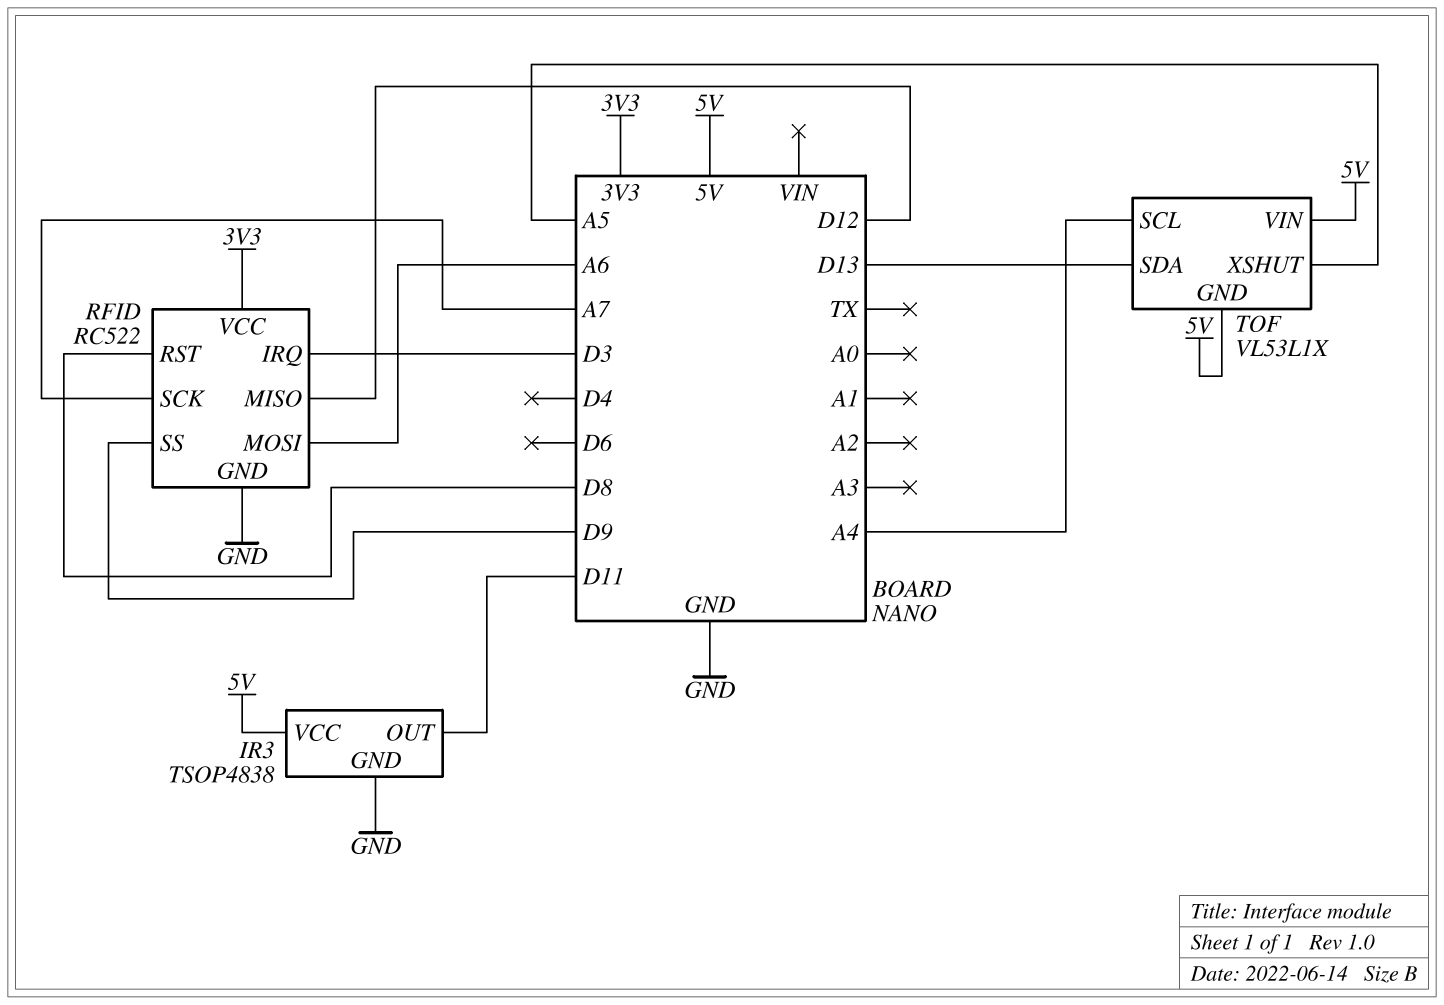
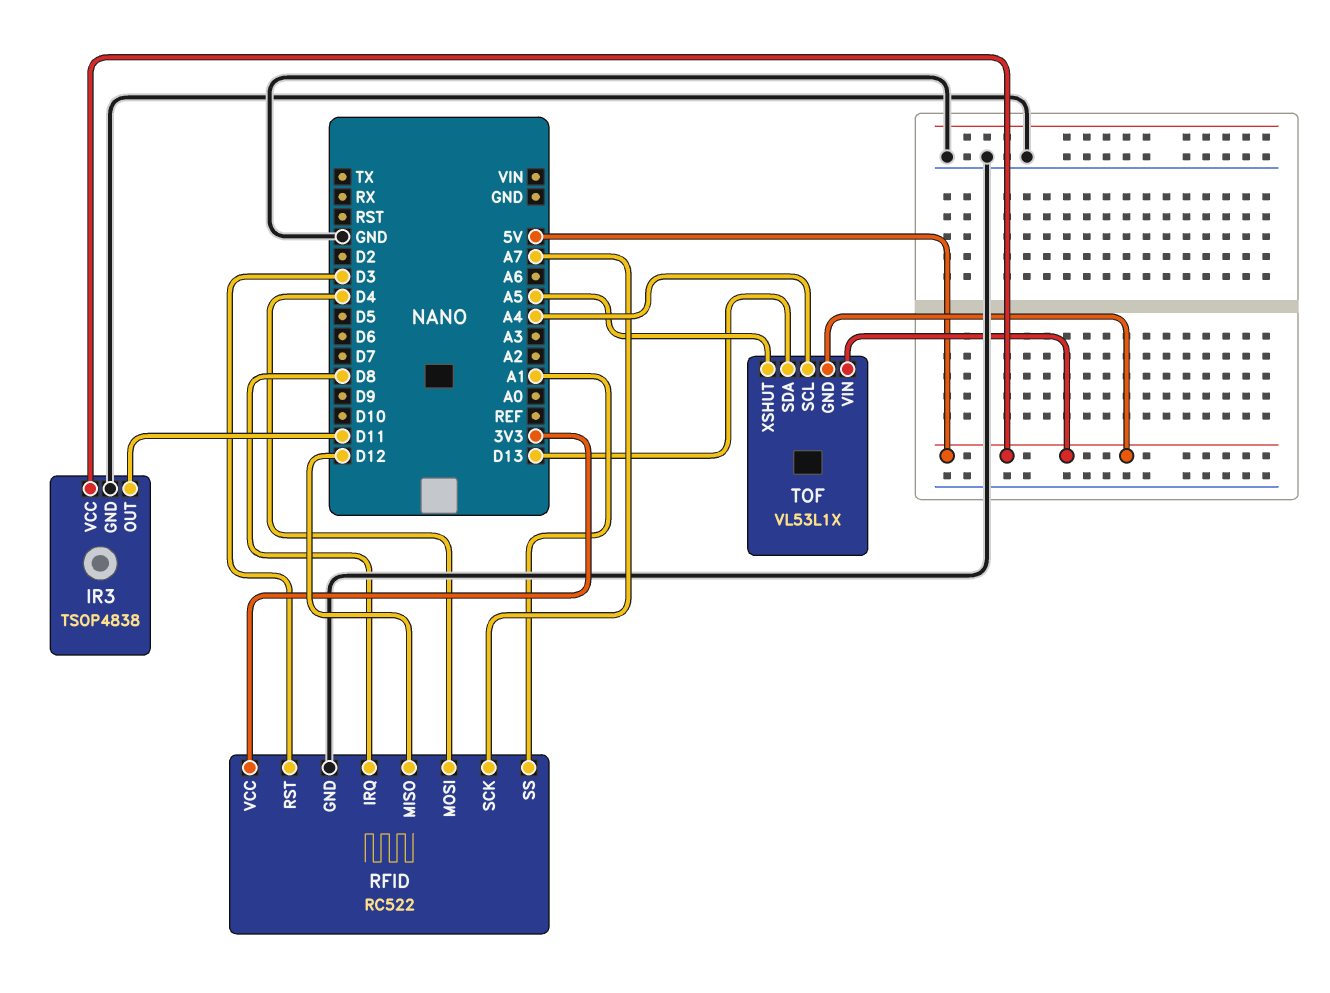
RFID pin IRQ: D3 -> D8
RFID pin MOSI: A6 -> D4
RFID pin RST: D8 -> D3
RFID pin SS: D9 -> A1

